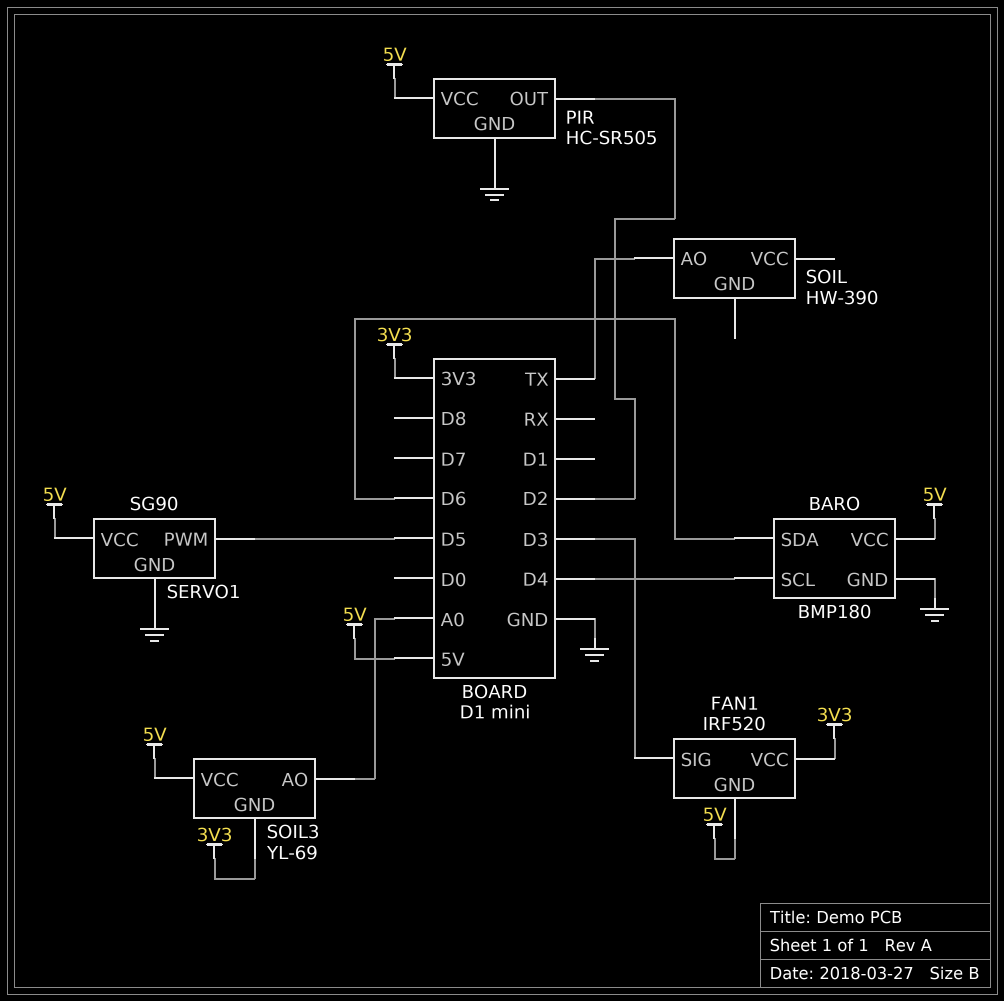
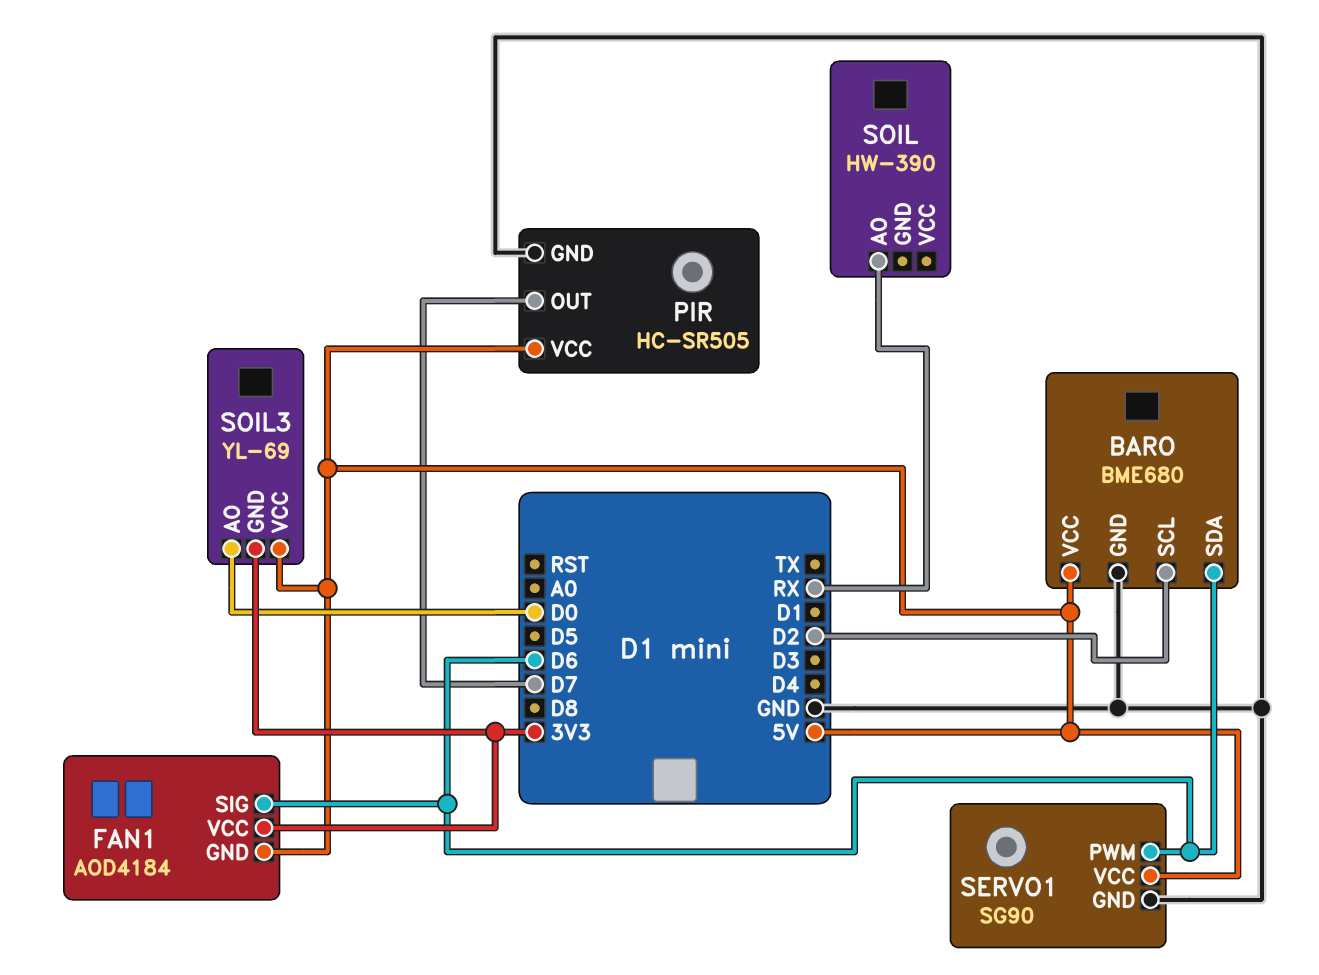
BARO: BMP180 -> BME680
BARO pin SCL: D4 -> D2
FAN1: IRF520 -> AOD4184
FAN1 pin SIG: D3 -> D6
PIR pin OUT: D2 -> D7
SERVO1 pin PWM: D5 -> D6
SOIL pin AO: TX -> RX
SOIL3 pin AO: A0 -> D0

